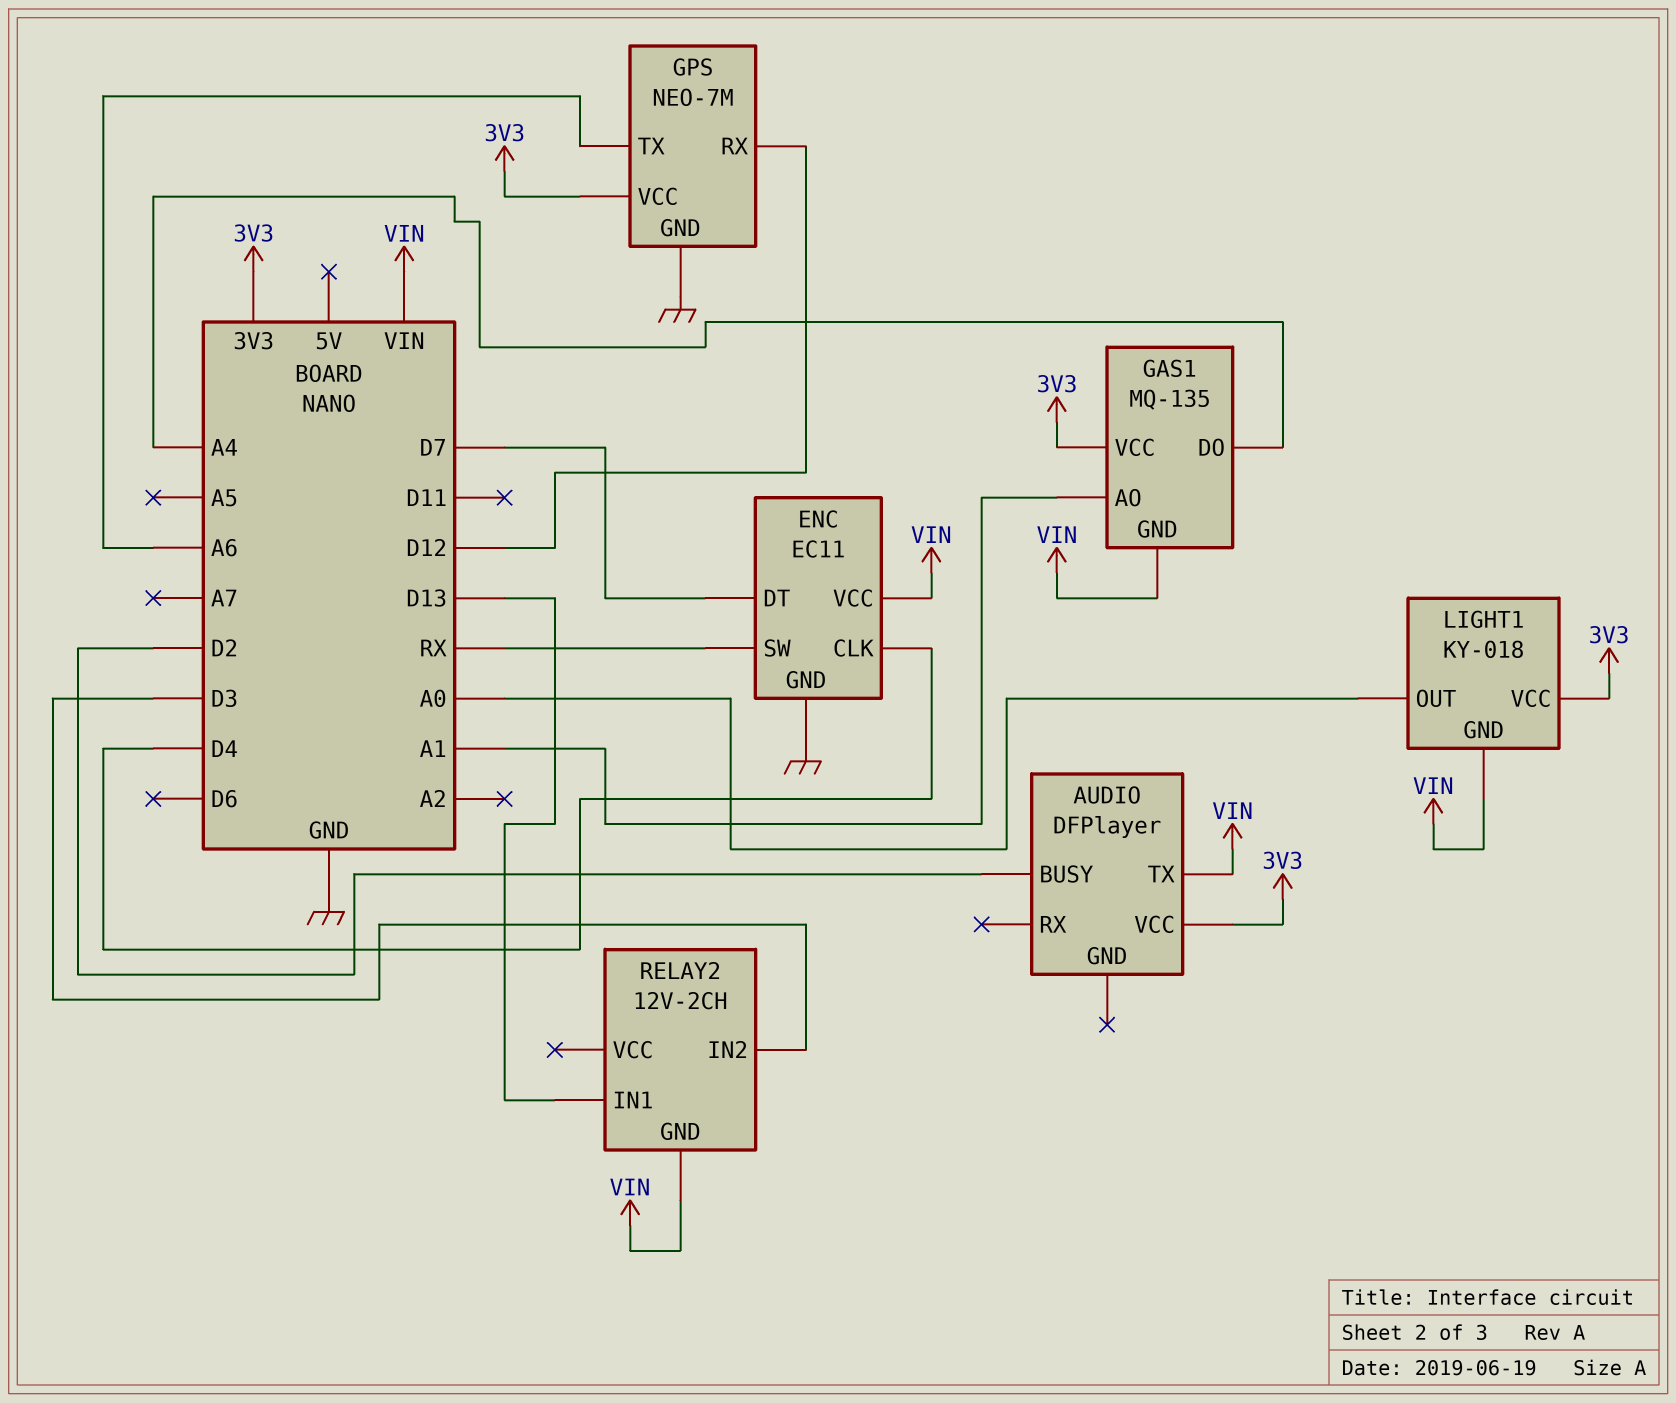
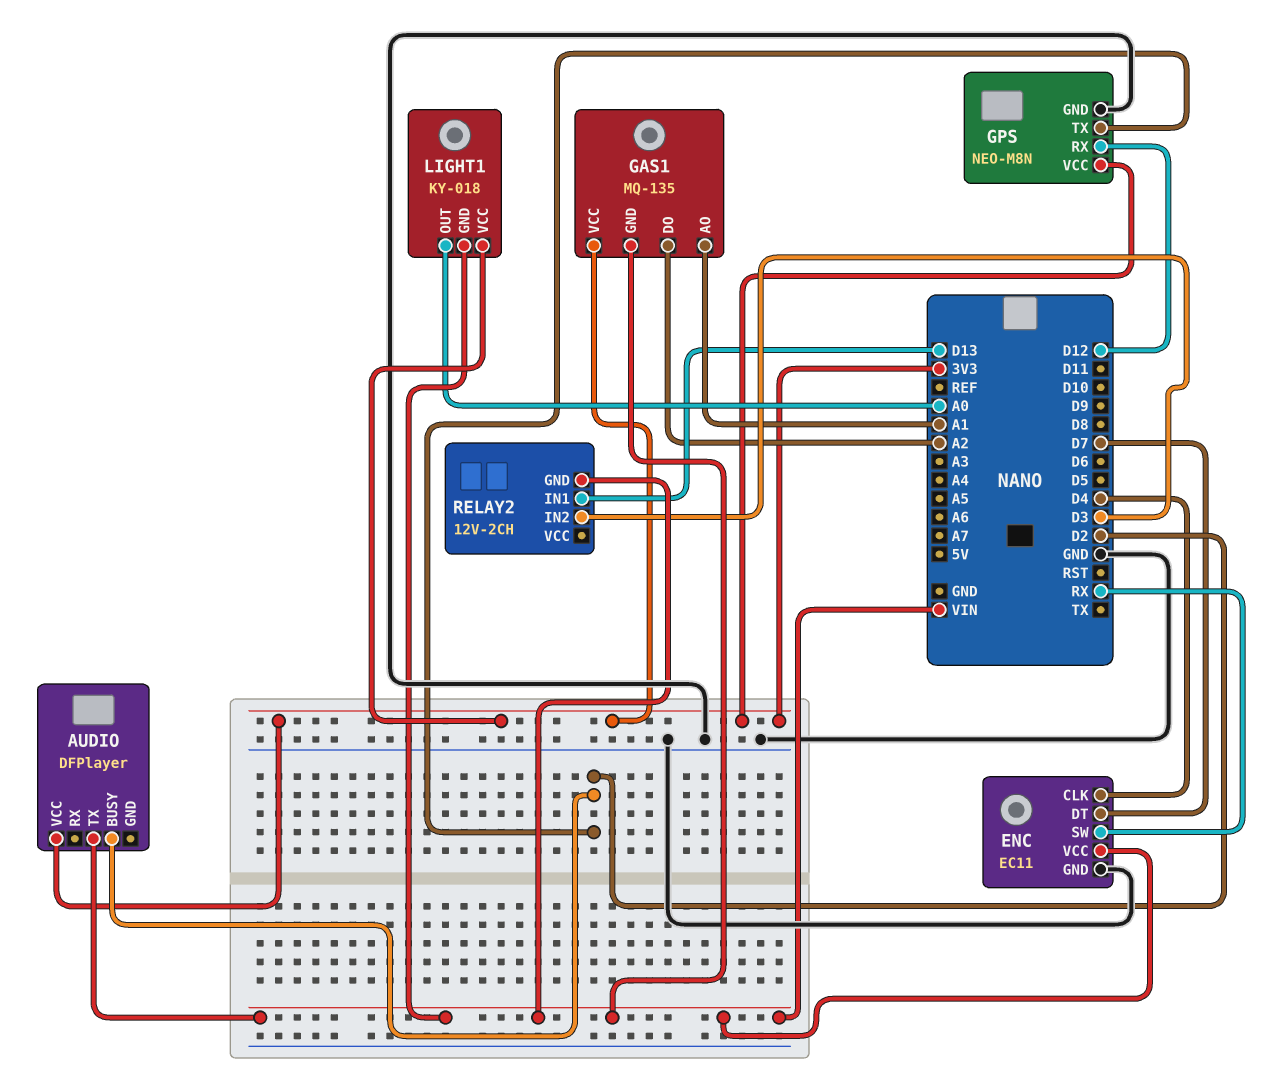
GAS1 pin DO: A4 -> A2
GPS: NEO-7M -> NEO-M8N
GPS pin TX: A6 -> D2

